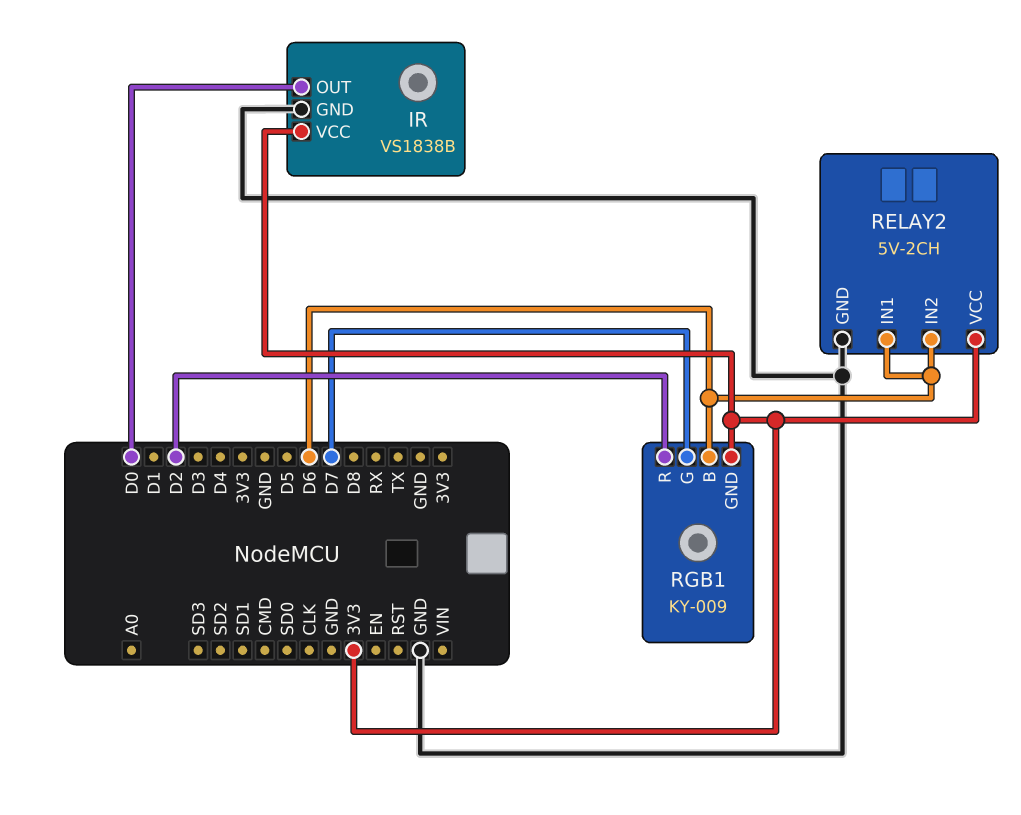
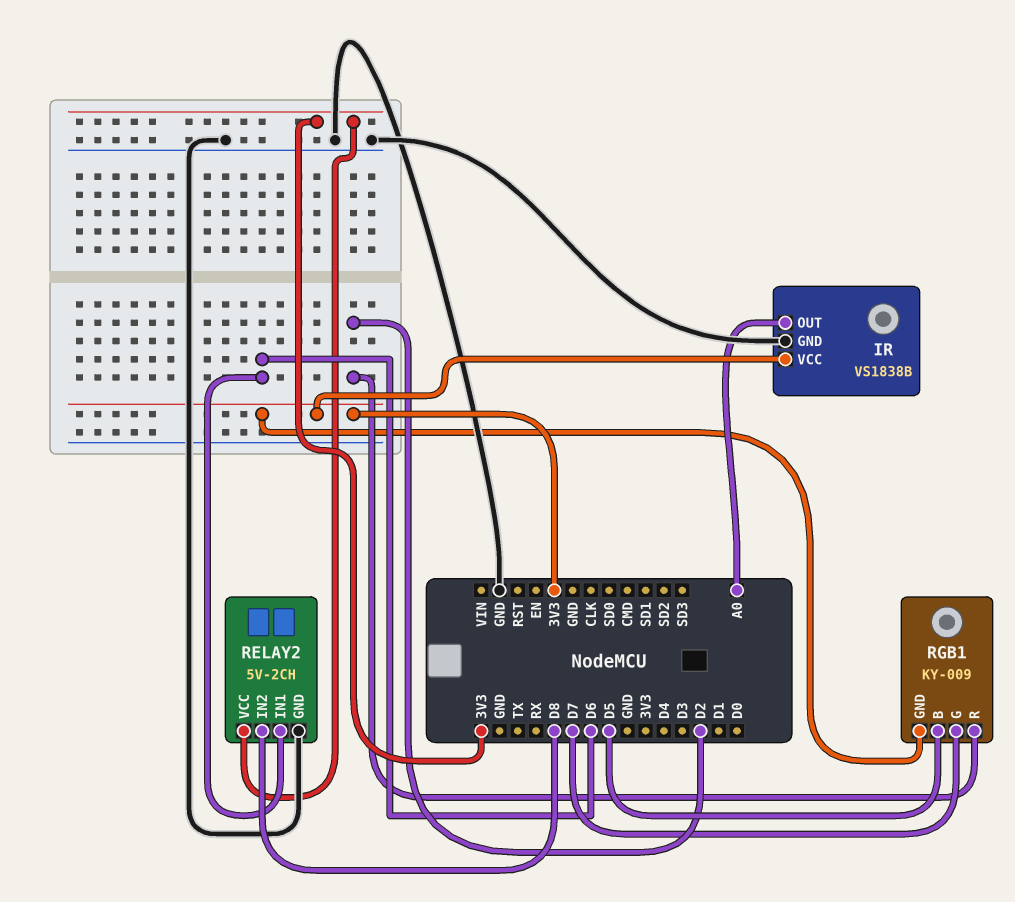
IR pin OUT: D0 -> A0
RELAY2 pin IN2: D6 -> D8
RGB1 pin B: D6 -> D5

